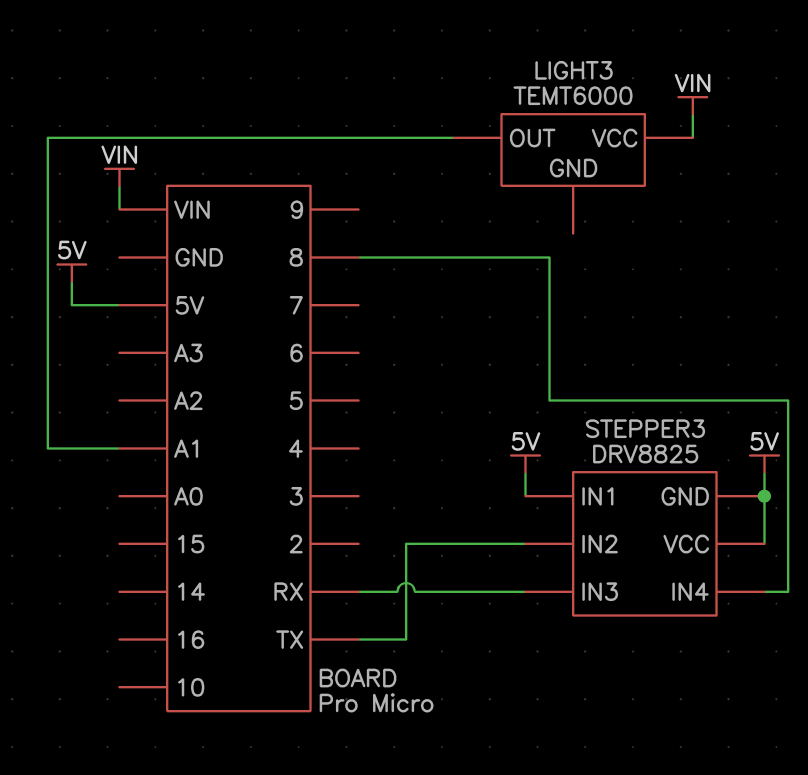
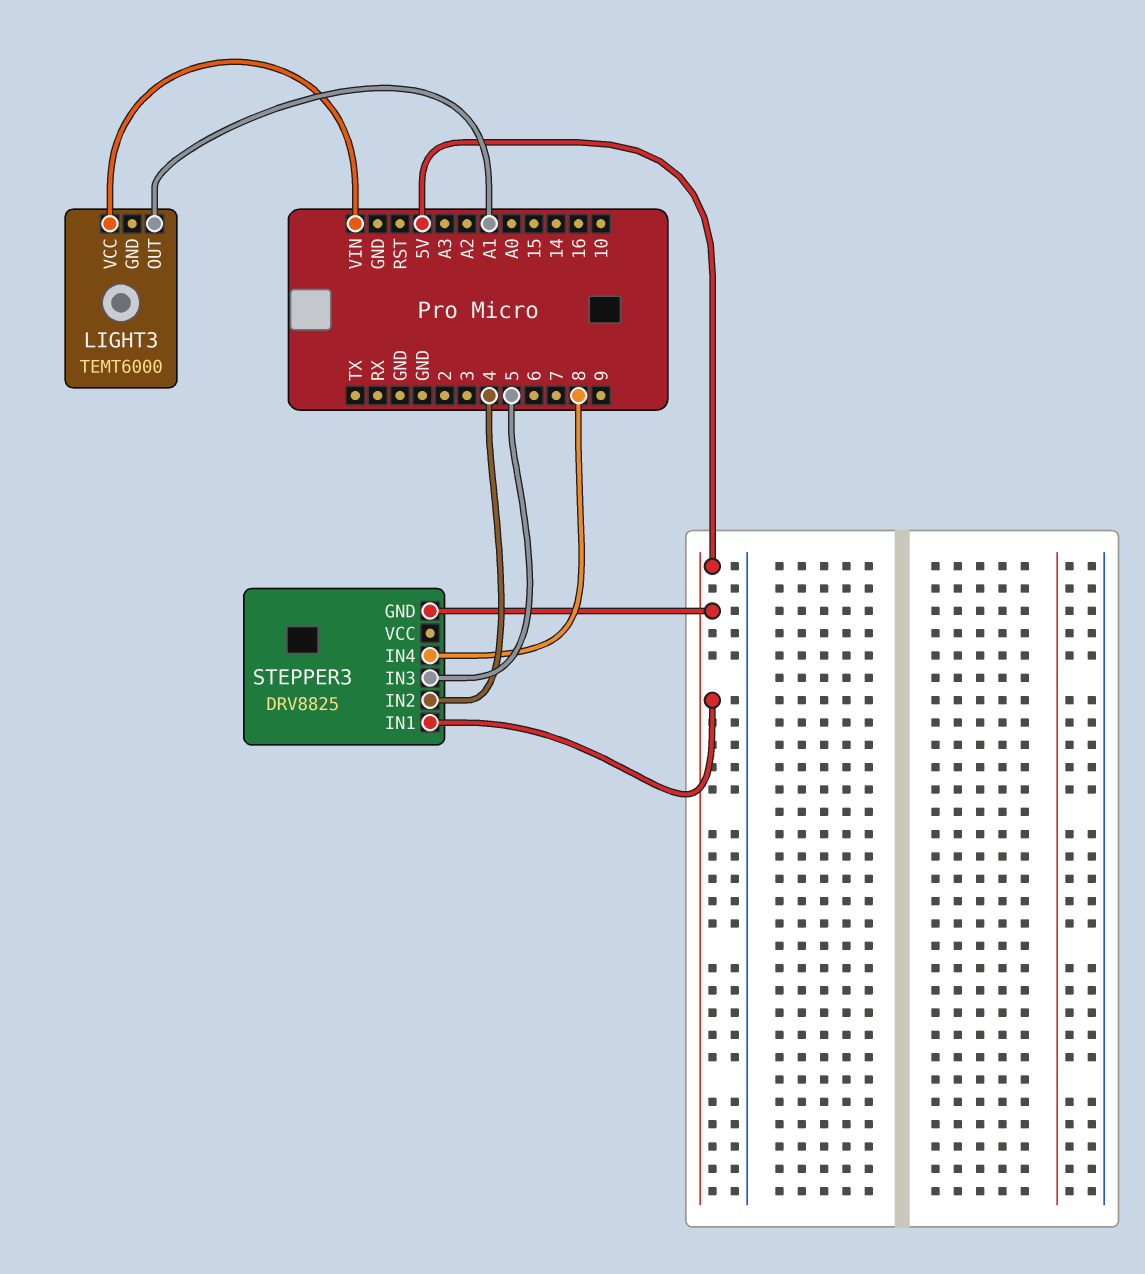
STEPPER3 pin IN2: TX -> 4
STEPPER3 pin IN3: RX -> 5
STEPPER3 pin VCC: 5V -> none

